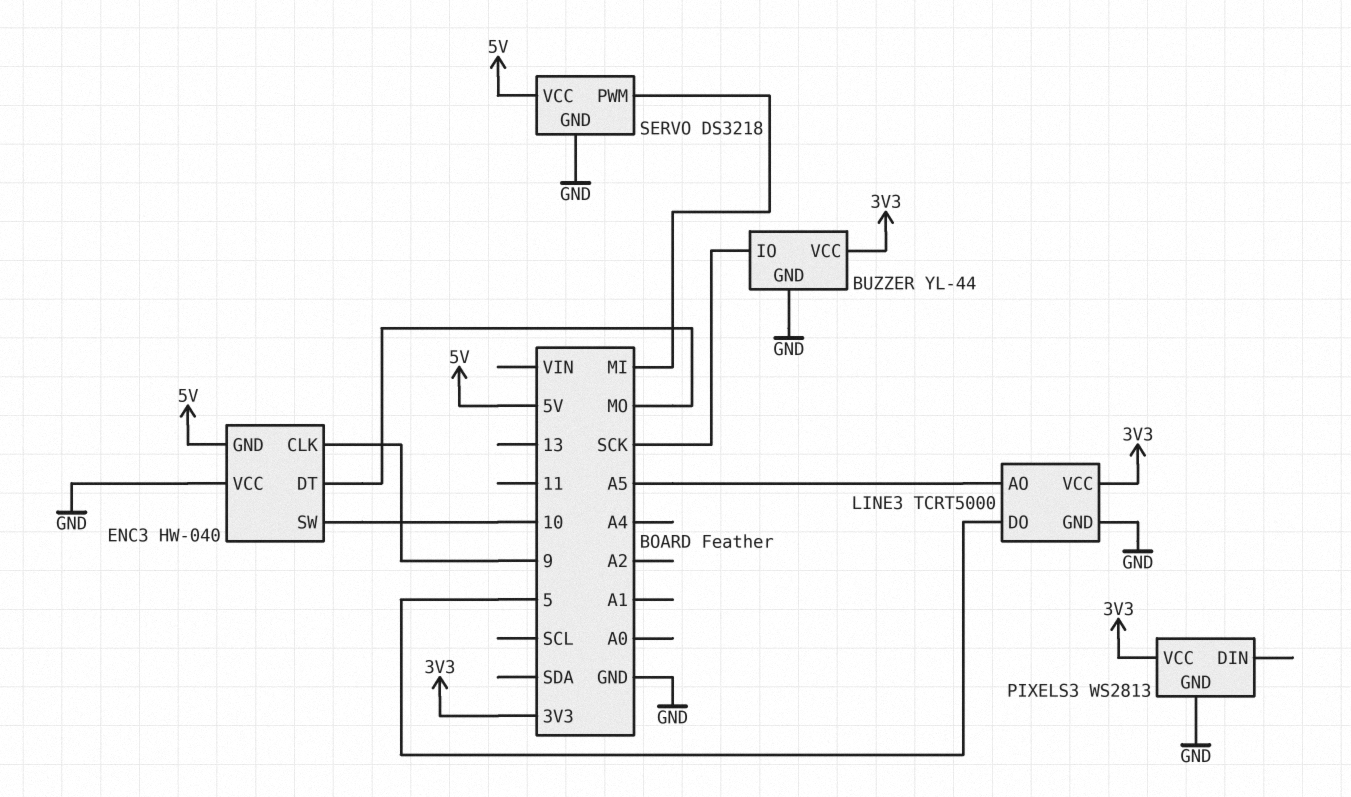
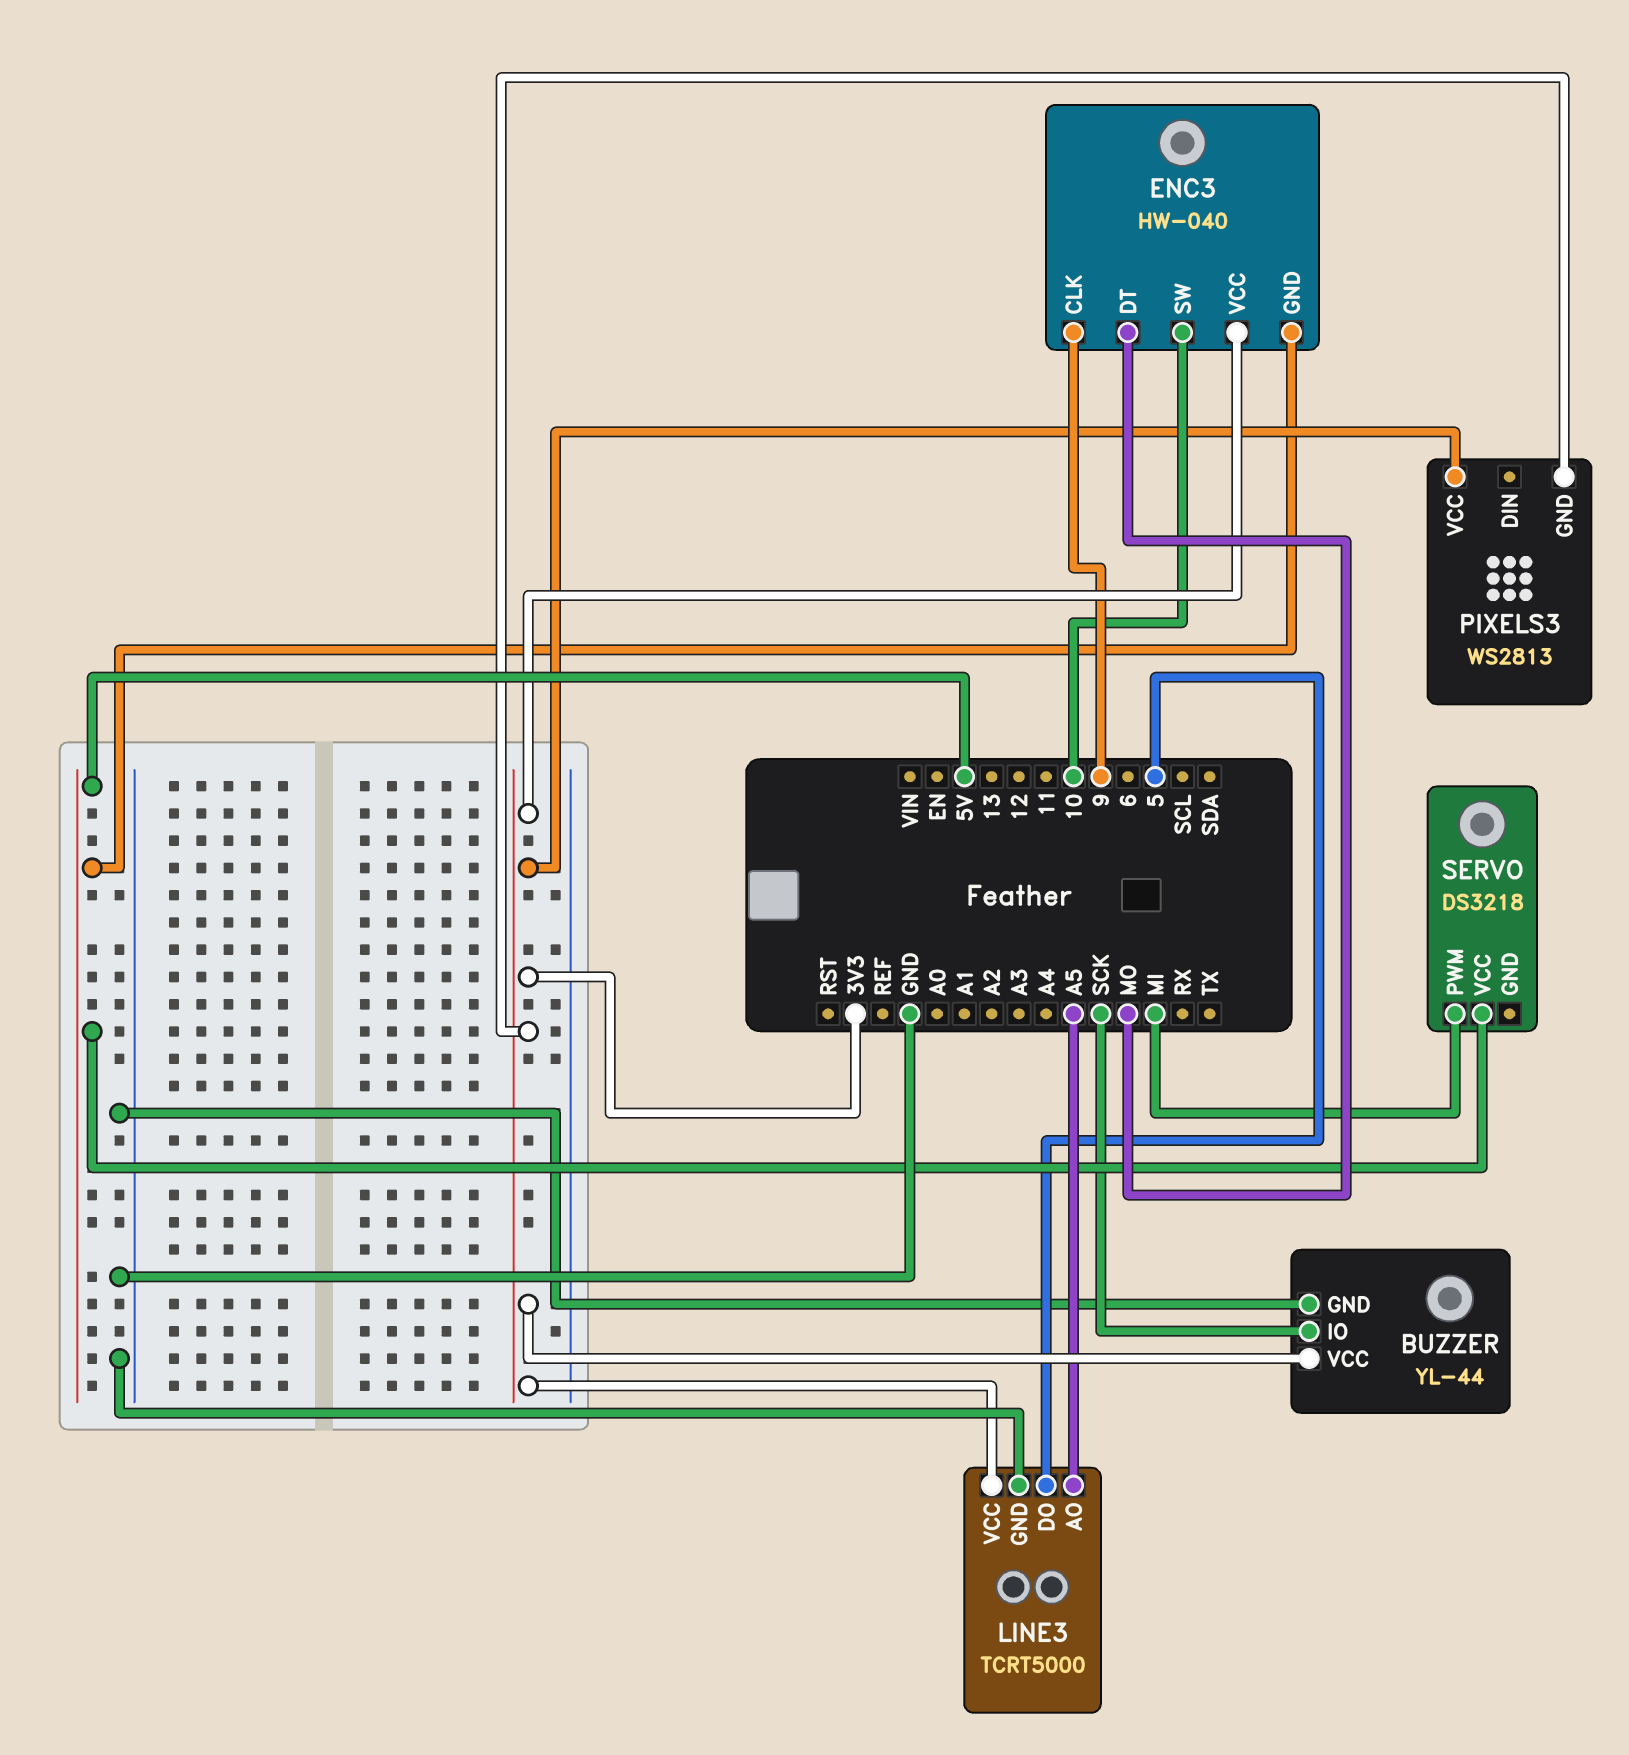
ENC3 pin VCC: GND -> 3V3
PIXELS3 pin GND: GND -> 3V3
SERVO pin GND: GND -> none

